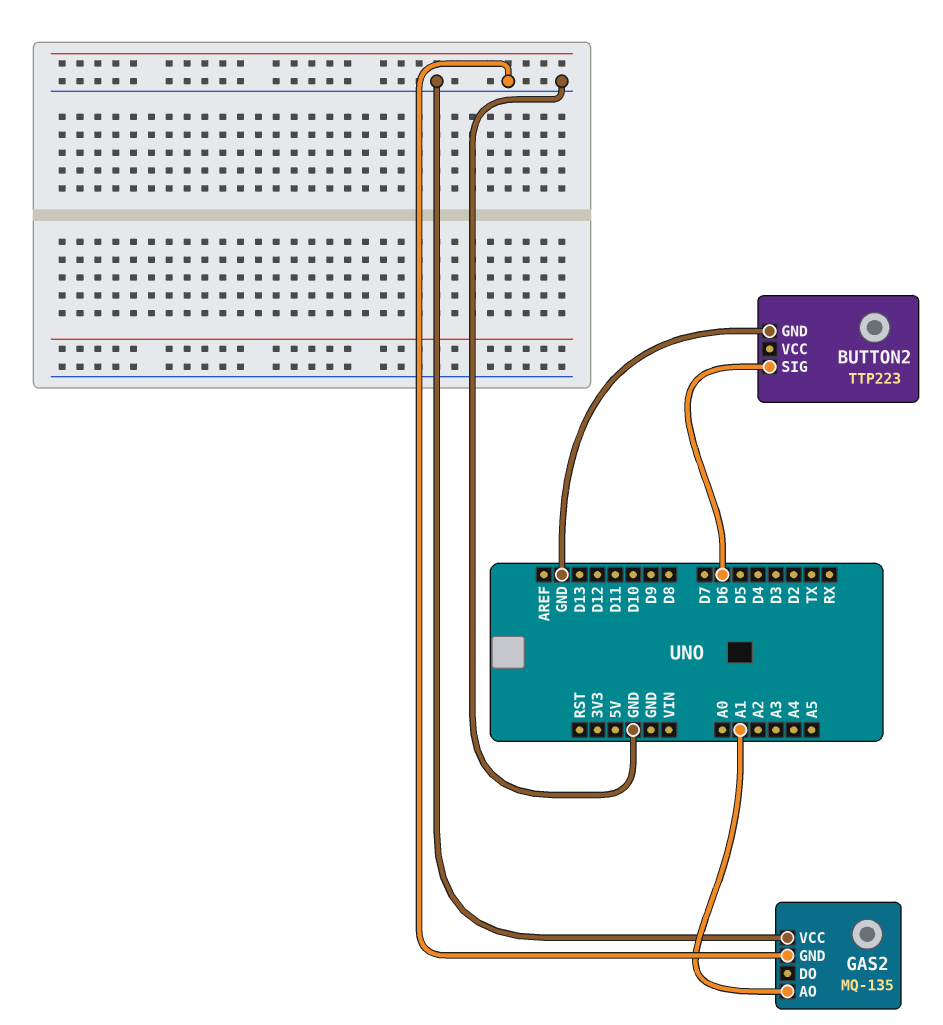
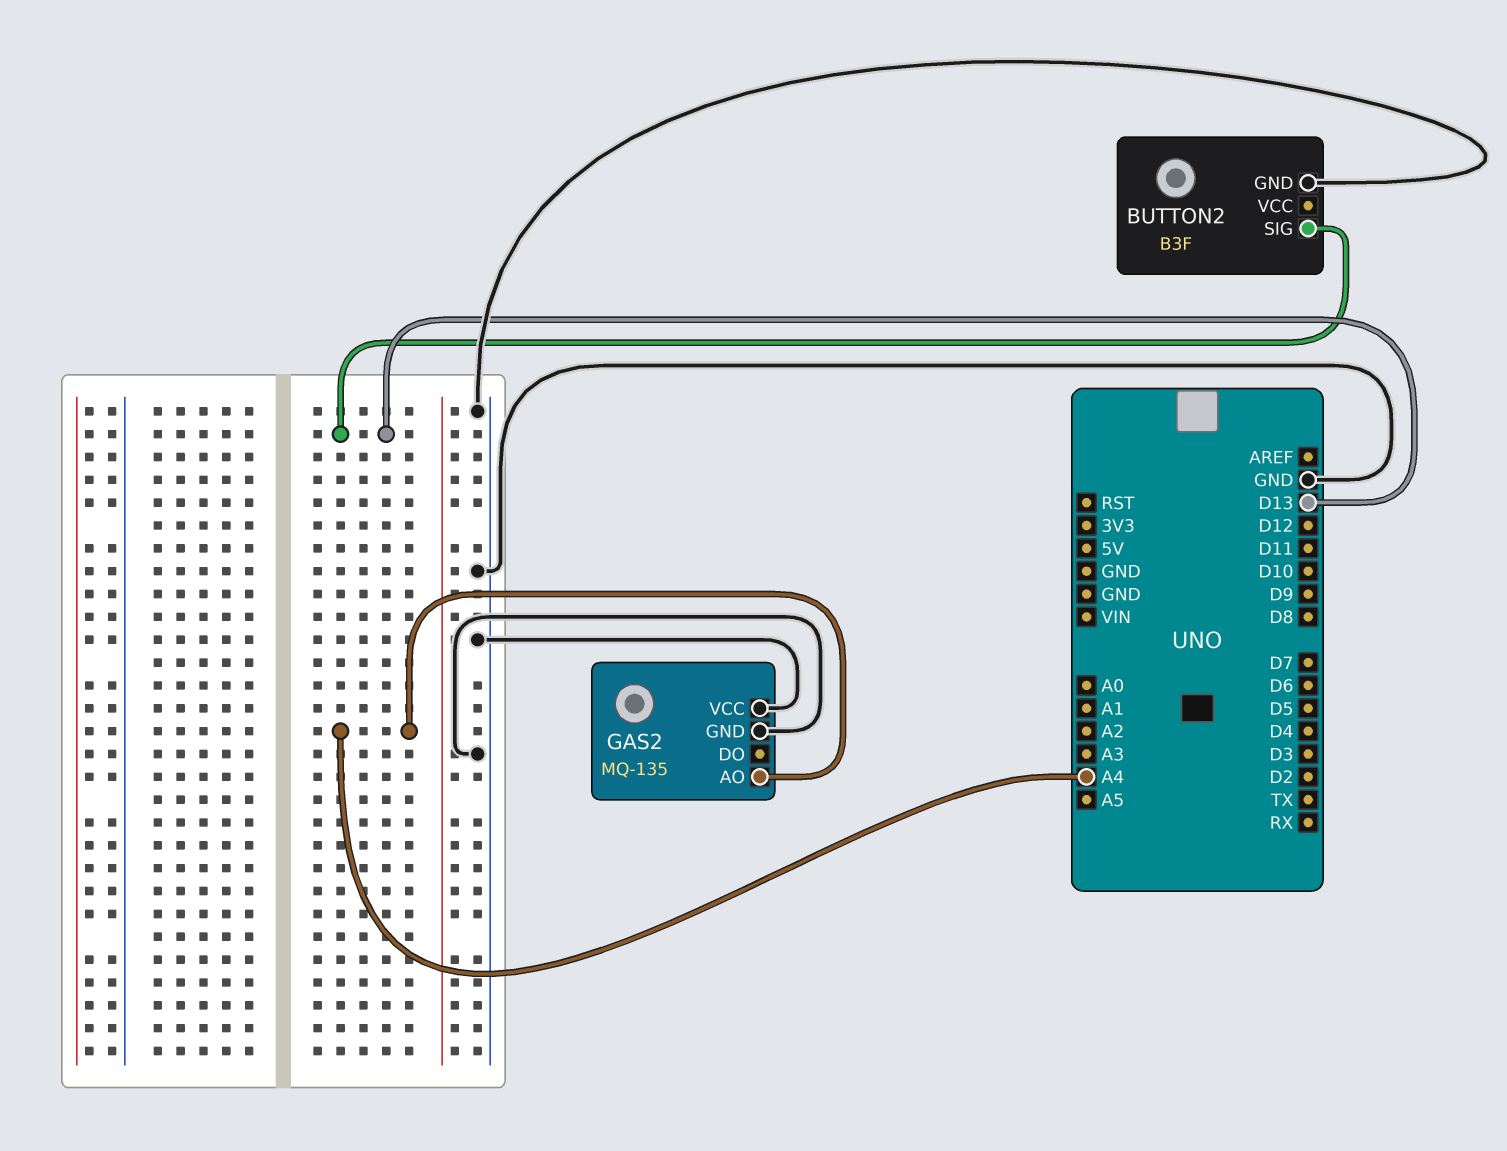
BUTTON2: TTP223 -> B3F
BUTTON2 pin SIG: D6 -> D13
GAS2 pin AO: A1 -> A4

